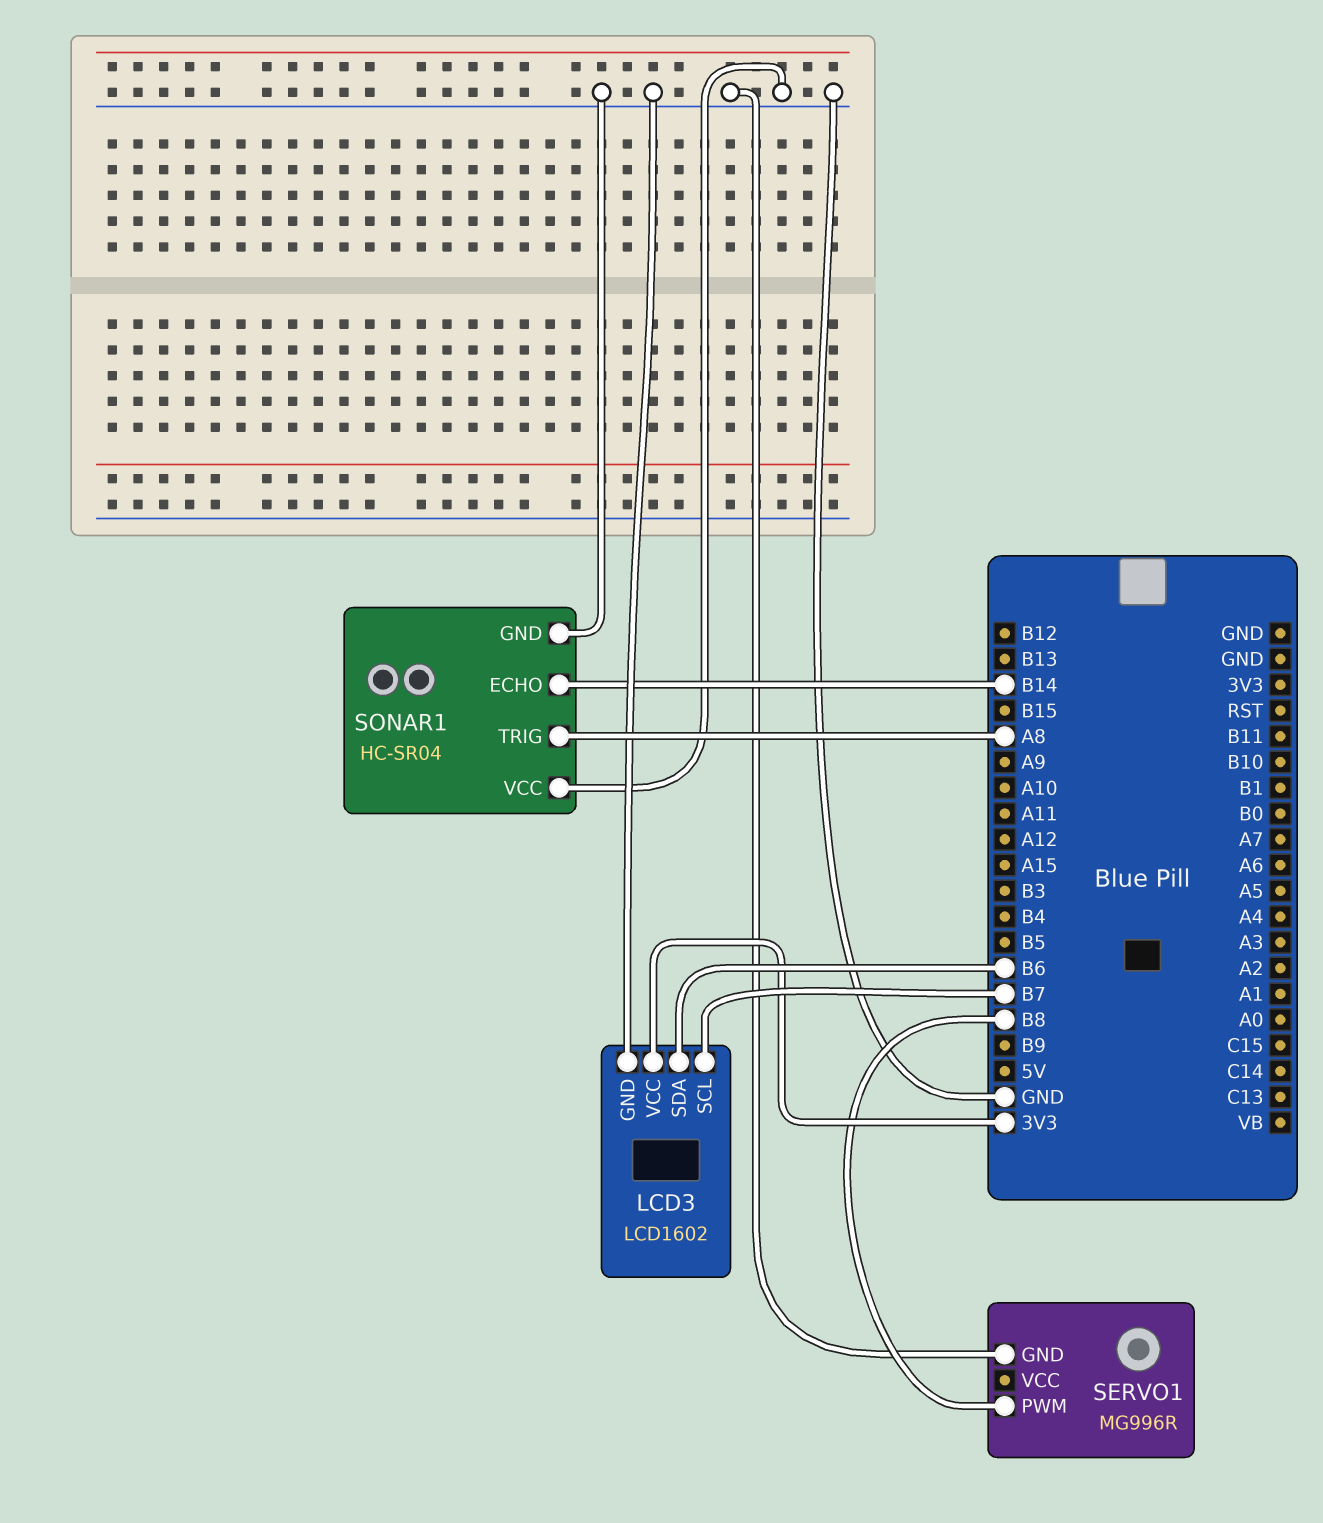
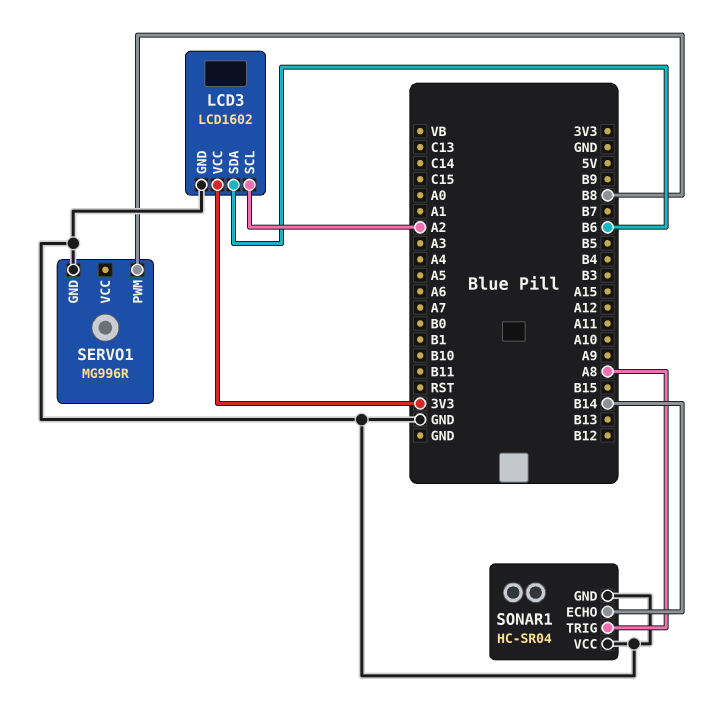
LCD3 pin SCL: B7 -> A2

